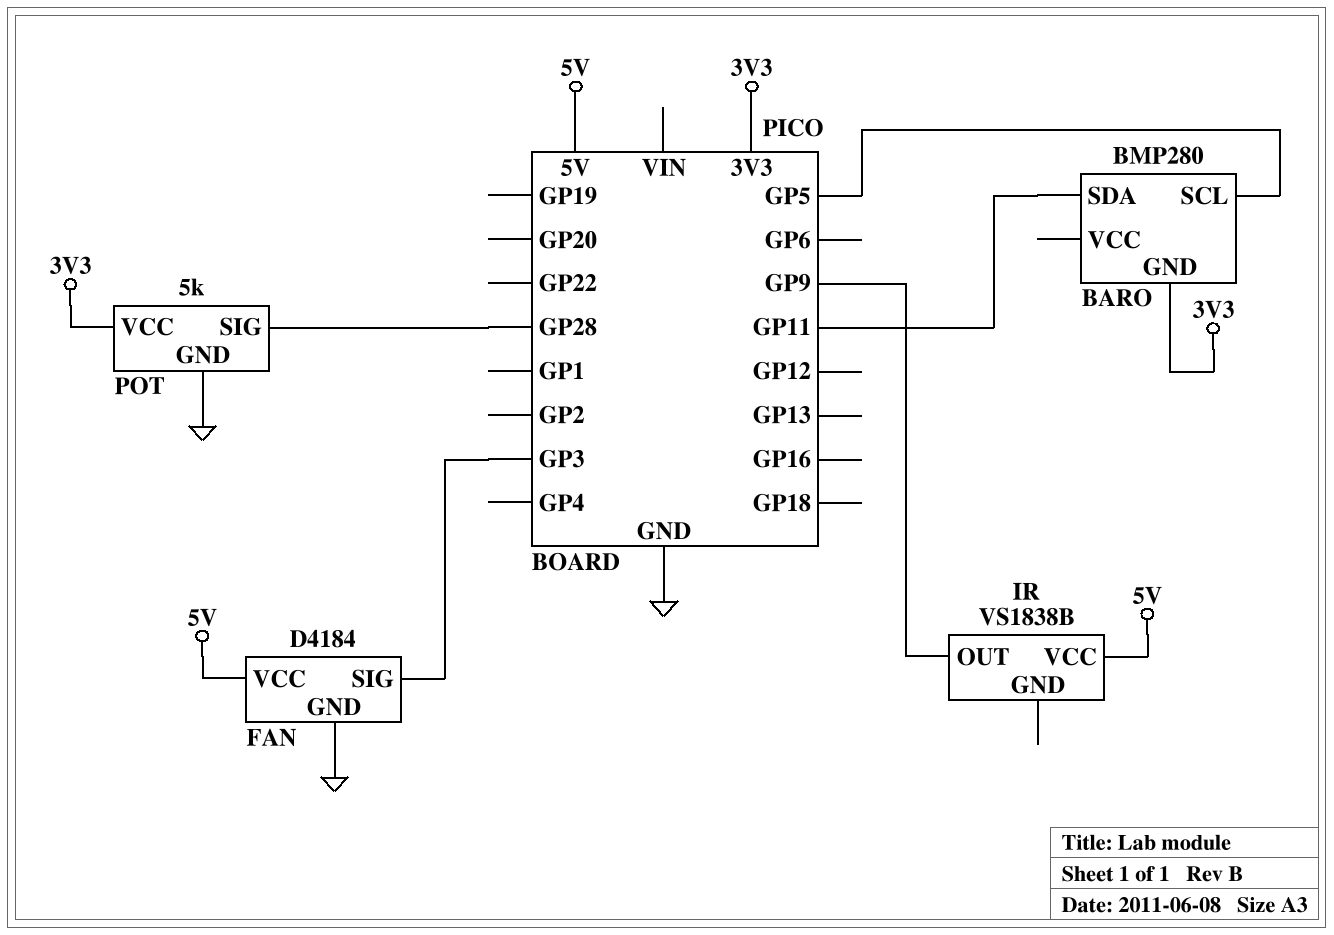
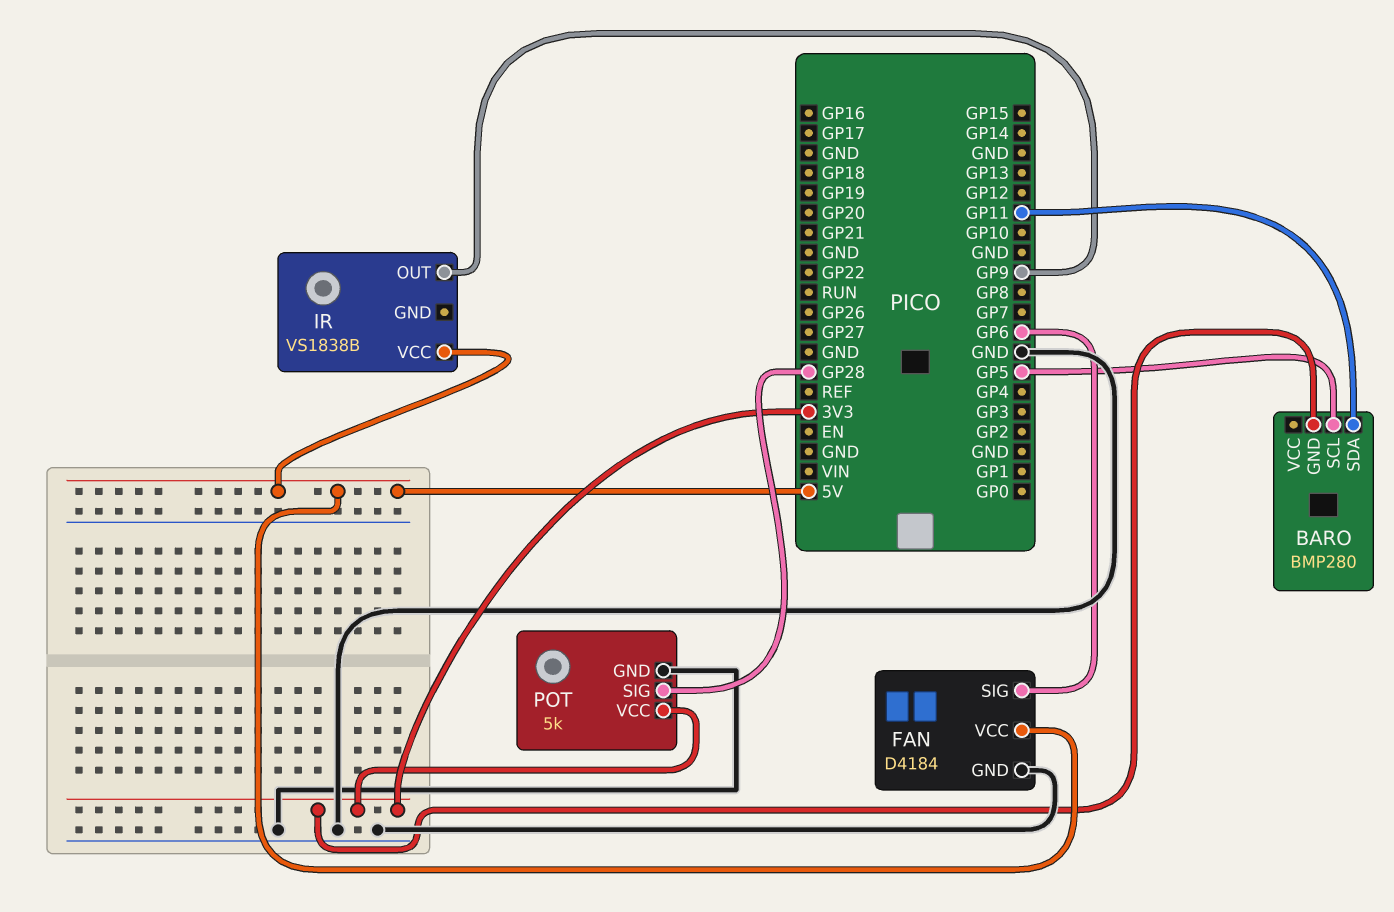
FAN pin SIG: GP3 -> GP6

